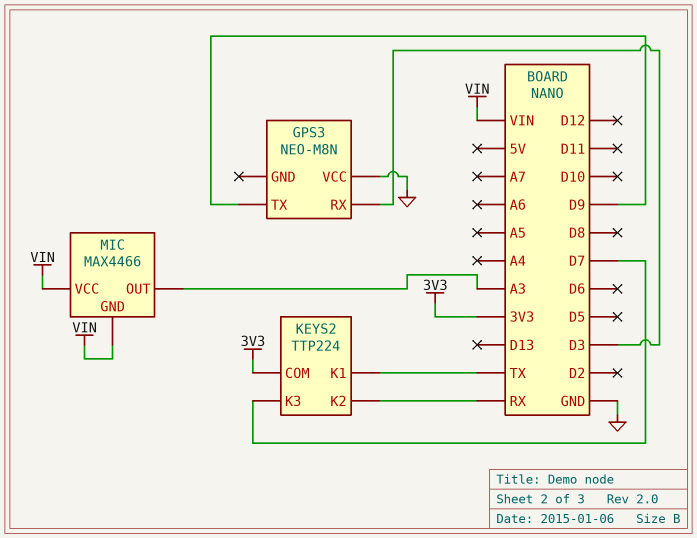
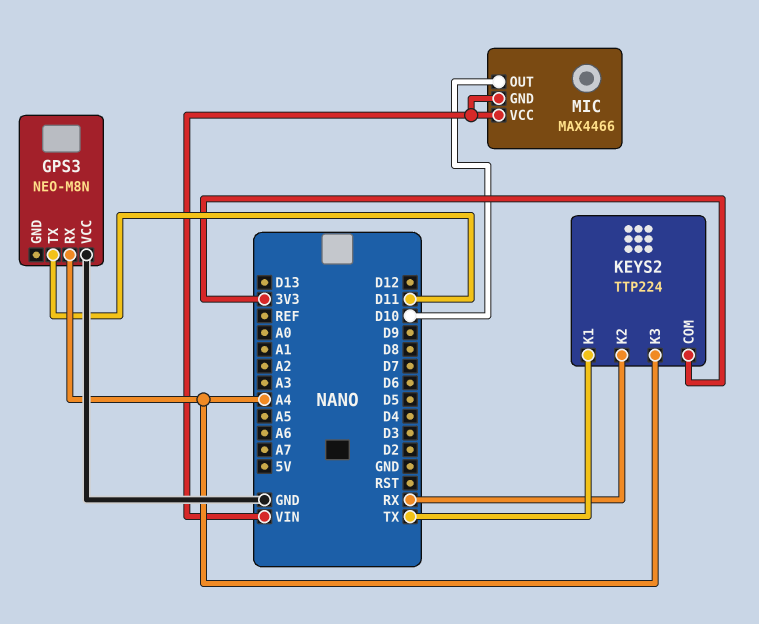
GPS3 pin RX: D3 -> A4
GPS3 pin TX: D9 -> D11
KEYS2 pin K3: D7 -> A4
MIC pin OUT: A3 -> D10

